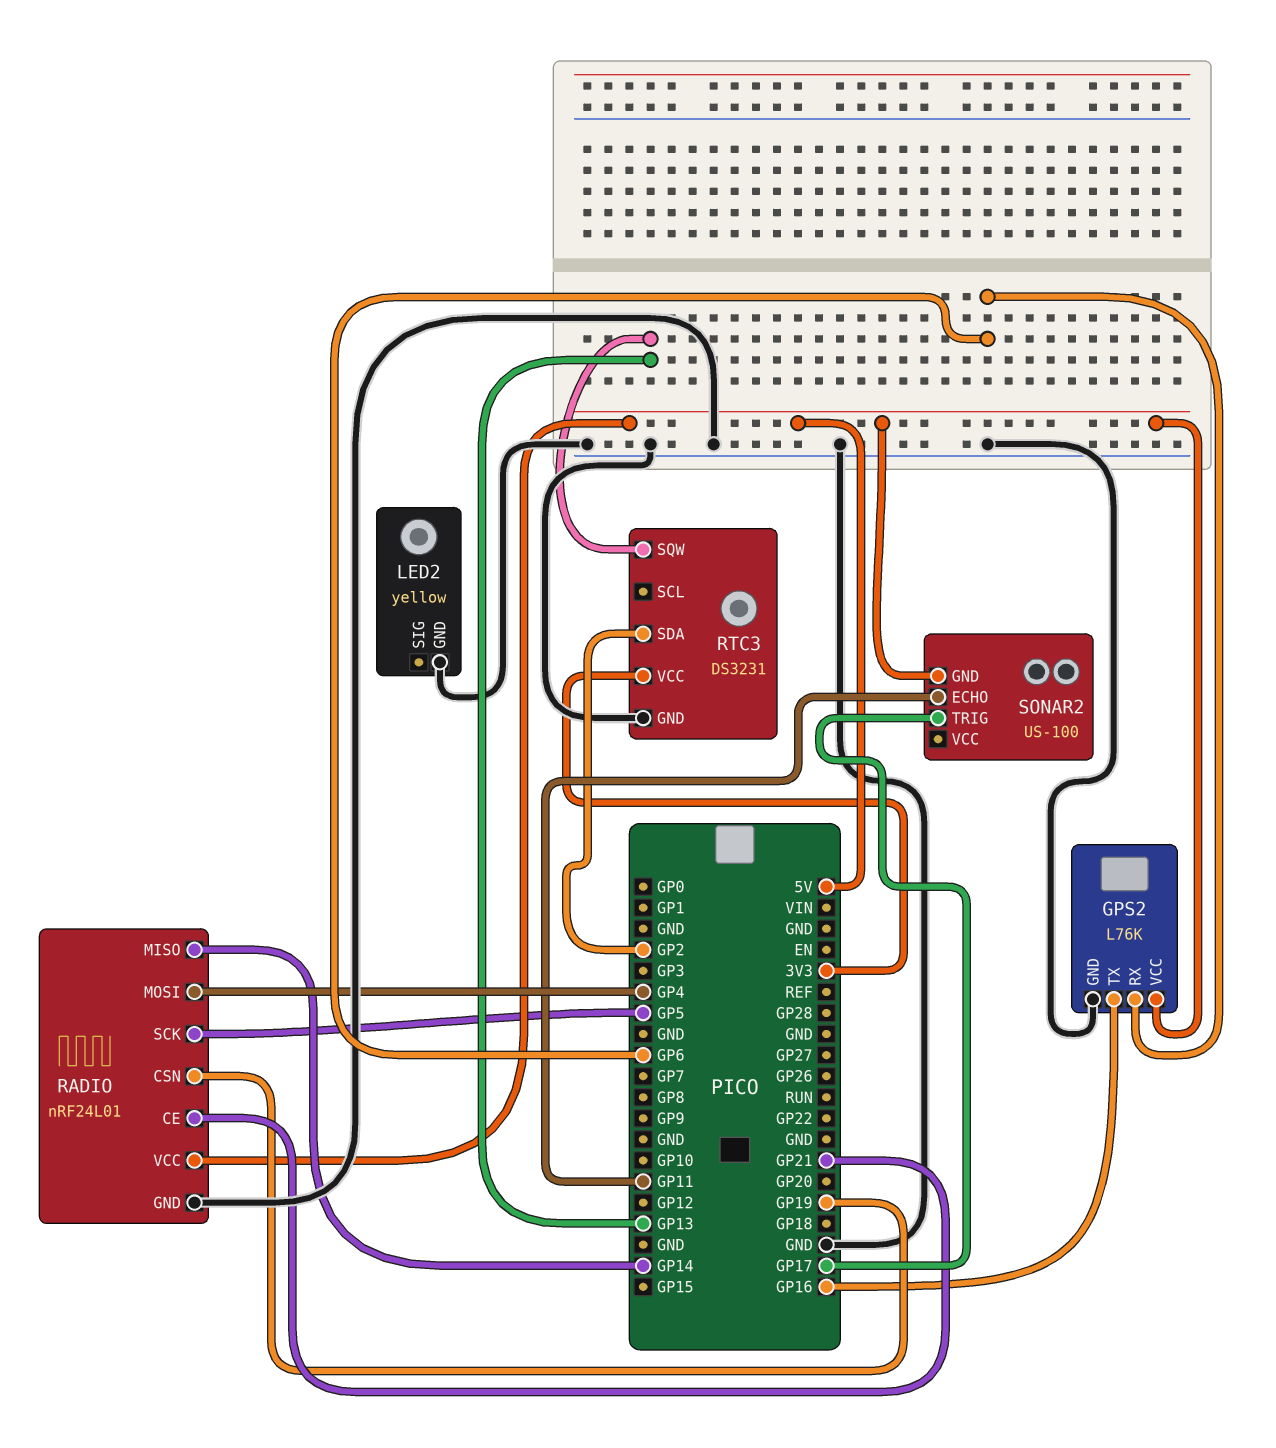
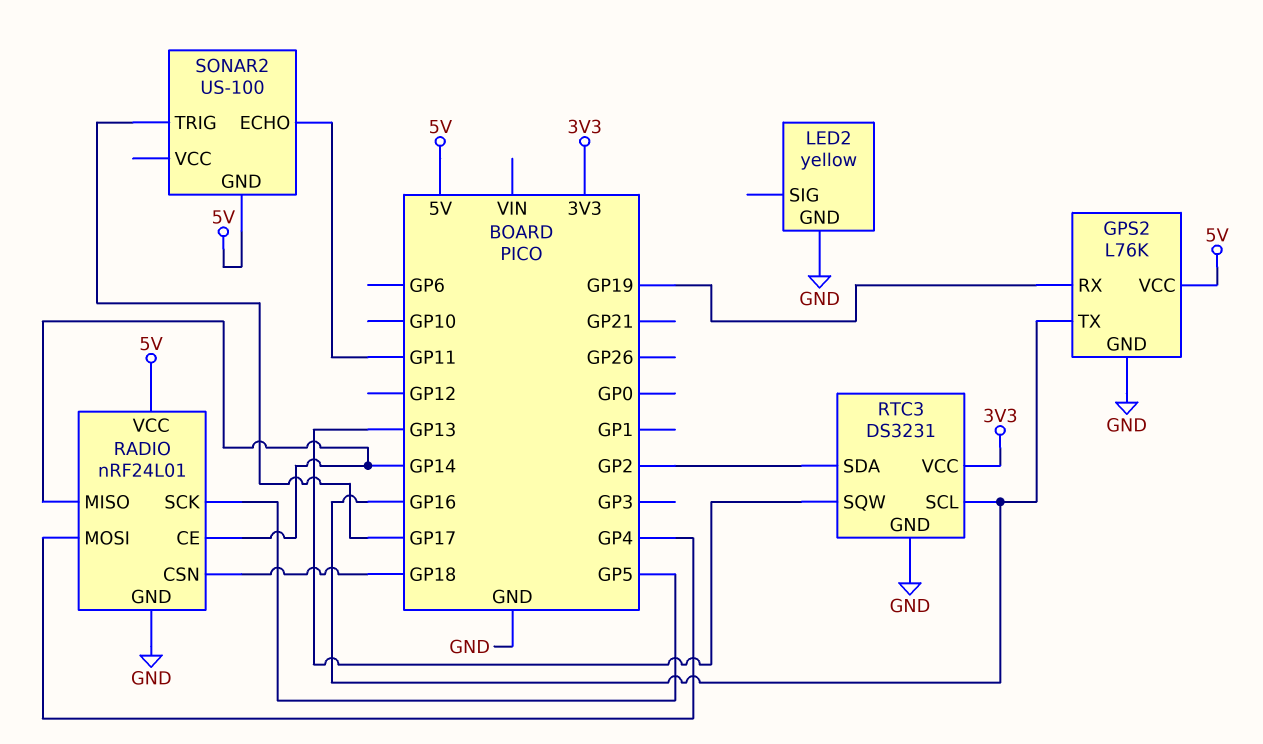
GPS2 pin RX: GP6 -> GP19
RADIO pin CE: GP21 -> GP14
RADIO pin CSN: GP19 -> GP18
RTC3 pin SCL: none -> GP16

